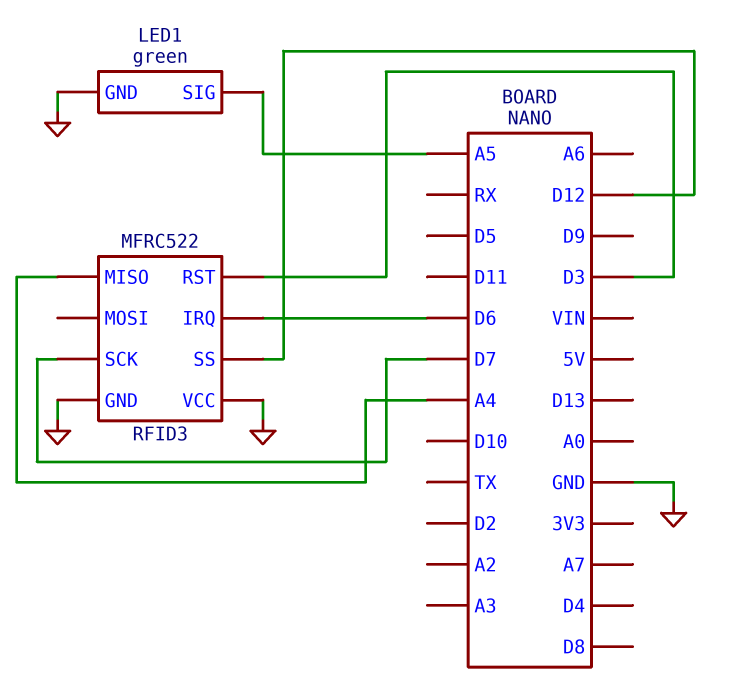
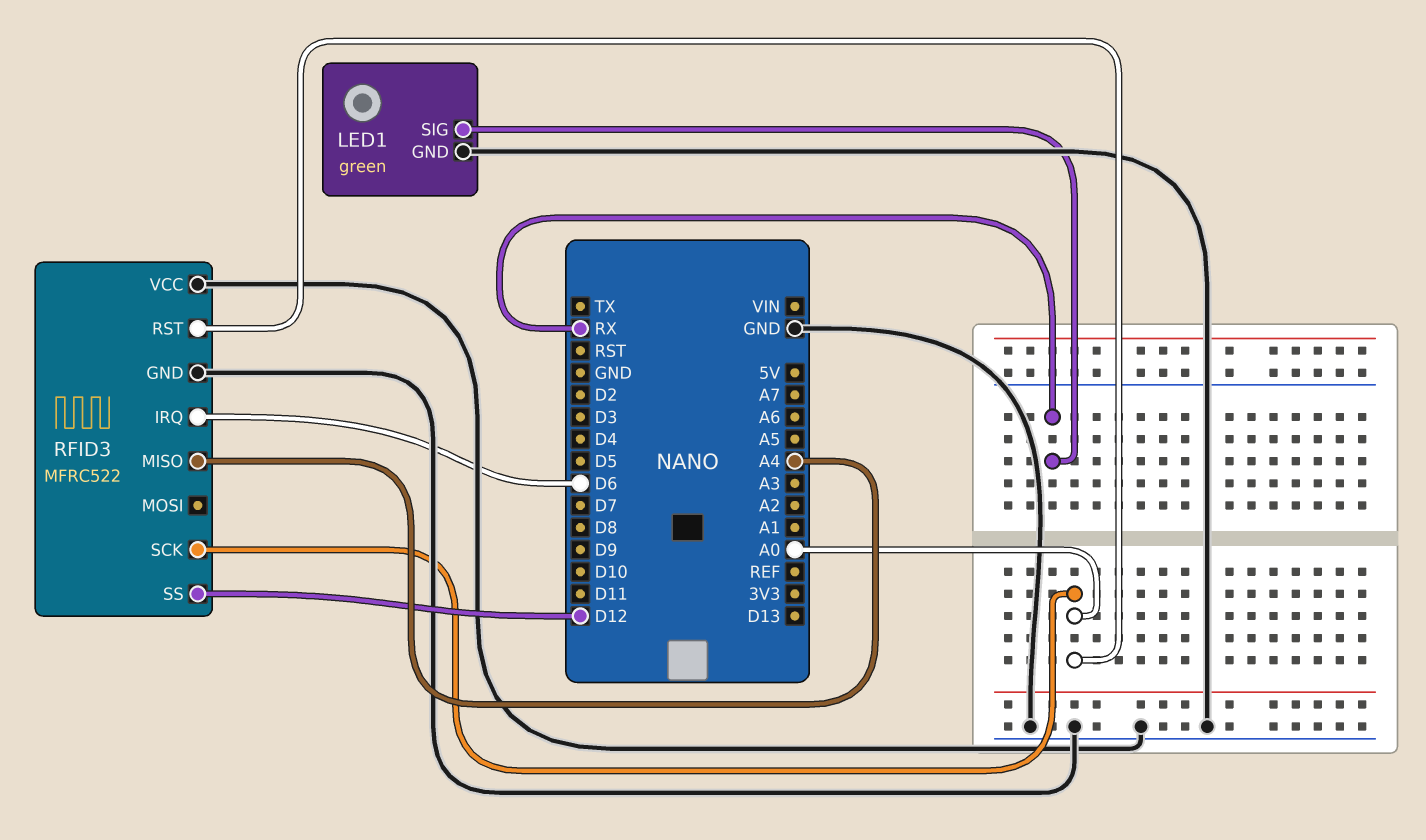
LED1 pin SIG: A5 -> RX
RFID3 pin RST: D3 -> A0
RFID3 pin SCK: D7 -> A0

